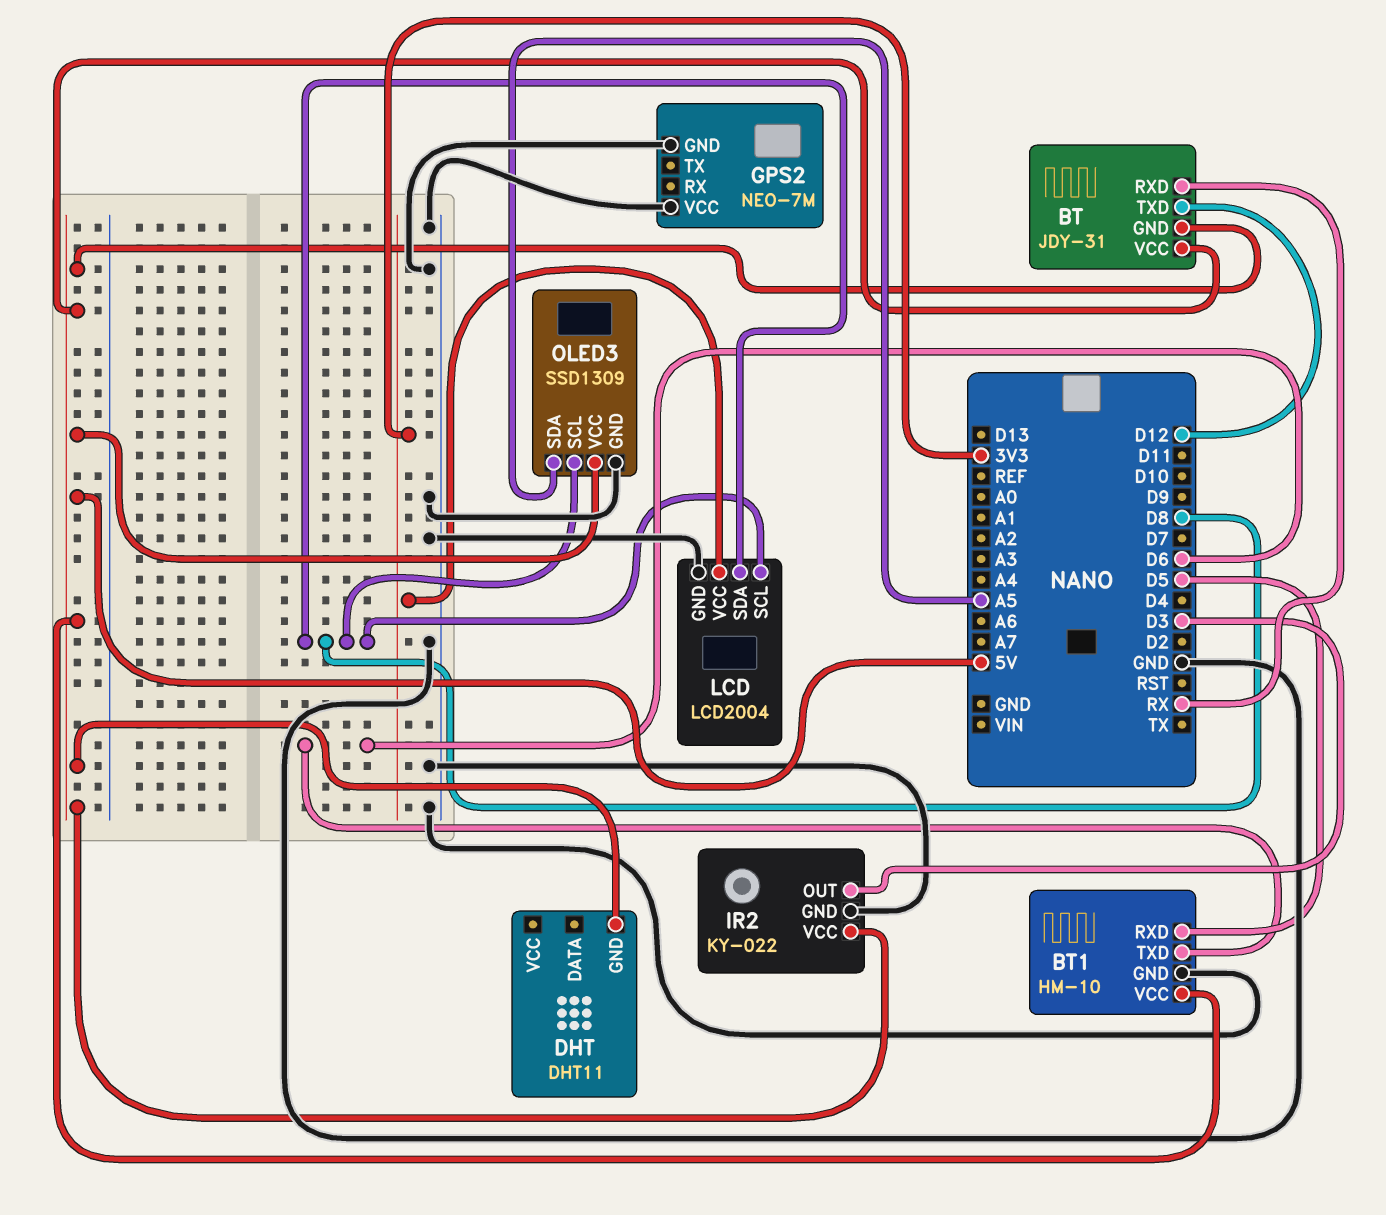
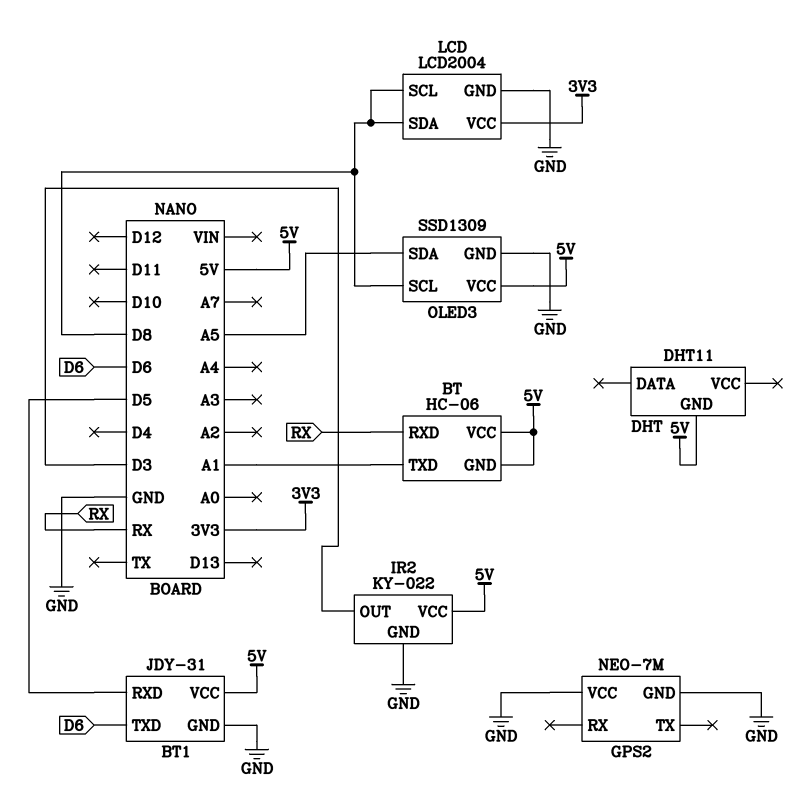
BT: JDY-31 -> HC-06
BT pin TXD: D12 -> A1
BT1: HM-10 -> JDY-31

